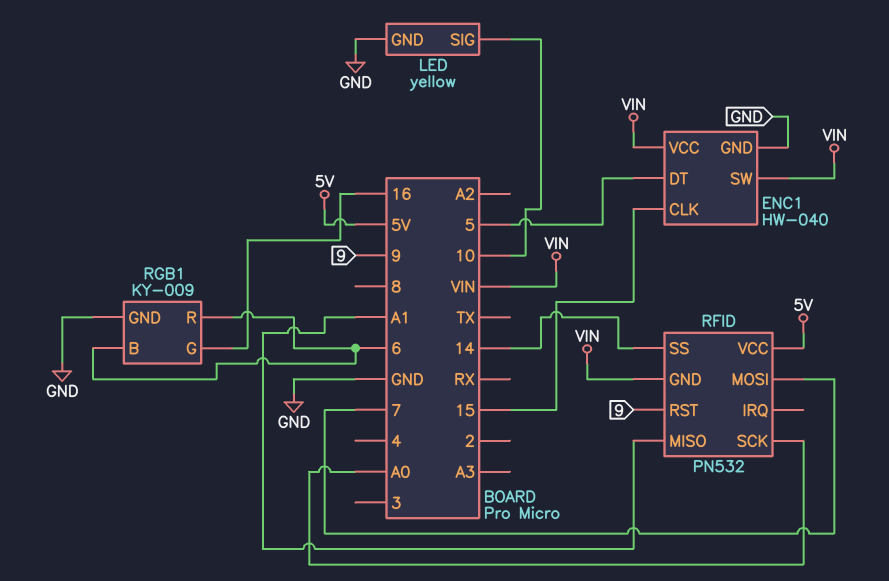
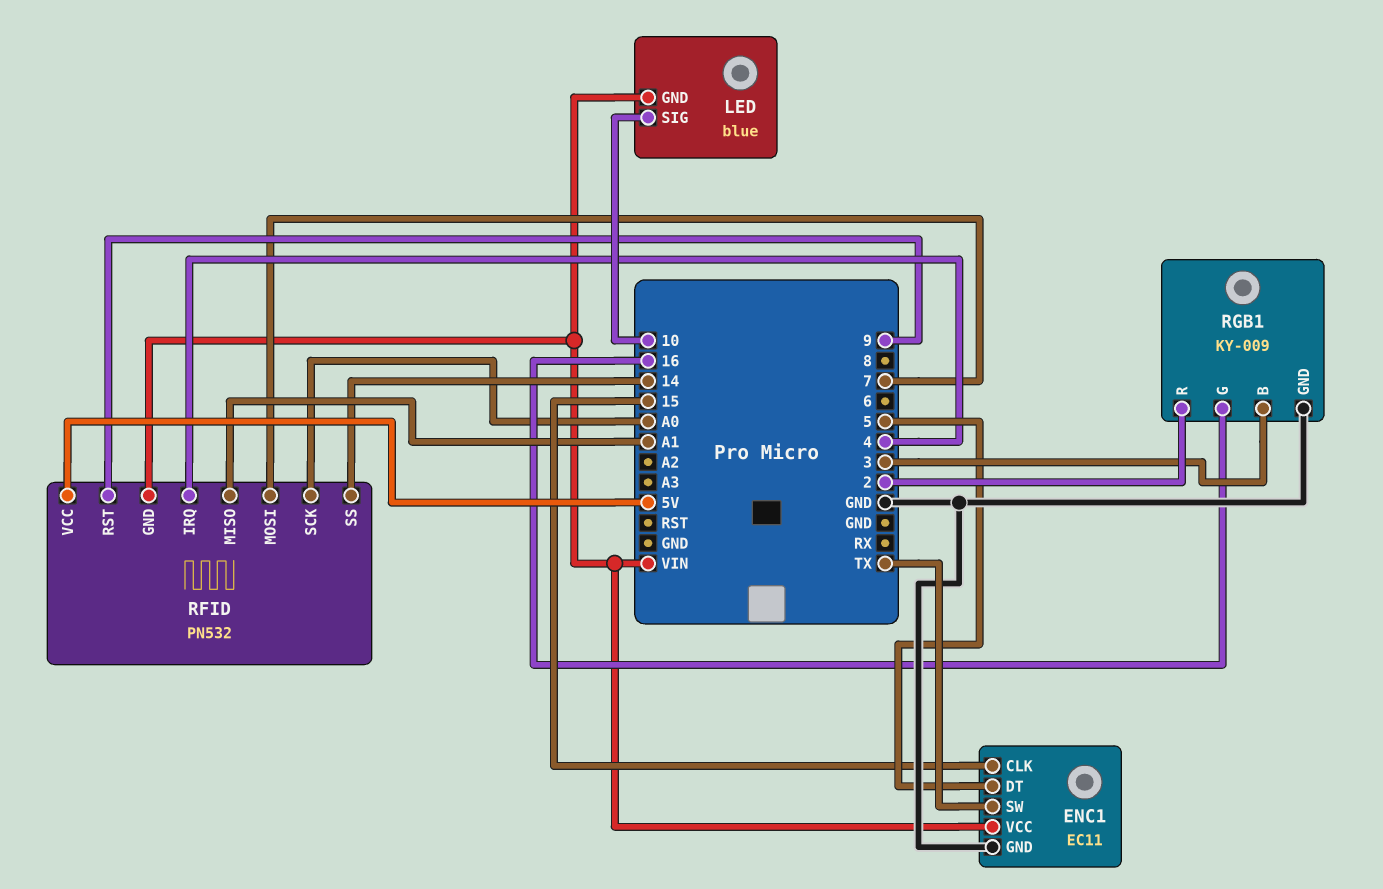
ENC1: HW-040 -> EC11
ENC1 pin SW: VIN -> TX
LED: yellow -> blue
LED pin GND: GND -> VIN
RFID pin IRQ: none -> 4
RGB1 pin B: 6 -> 3
RGB1 pin R: 6 -> 2

